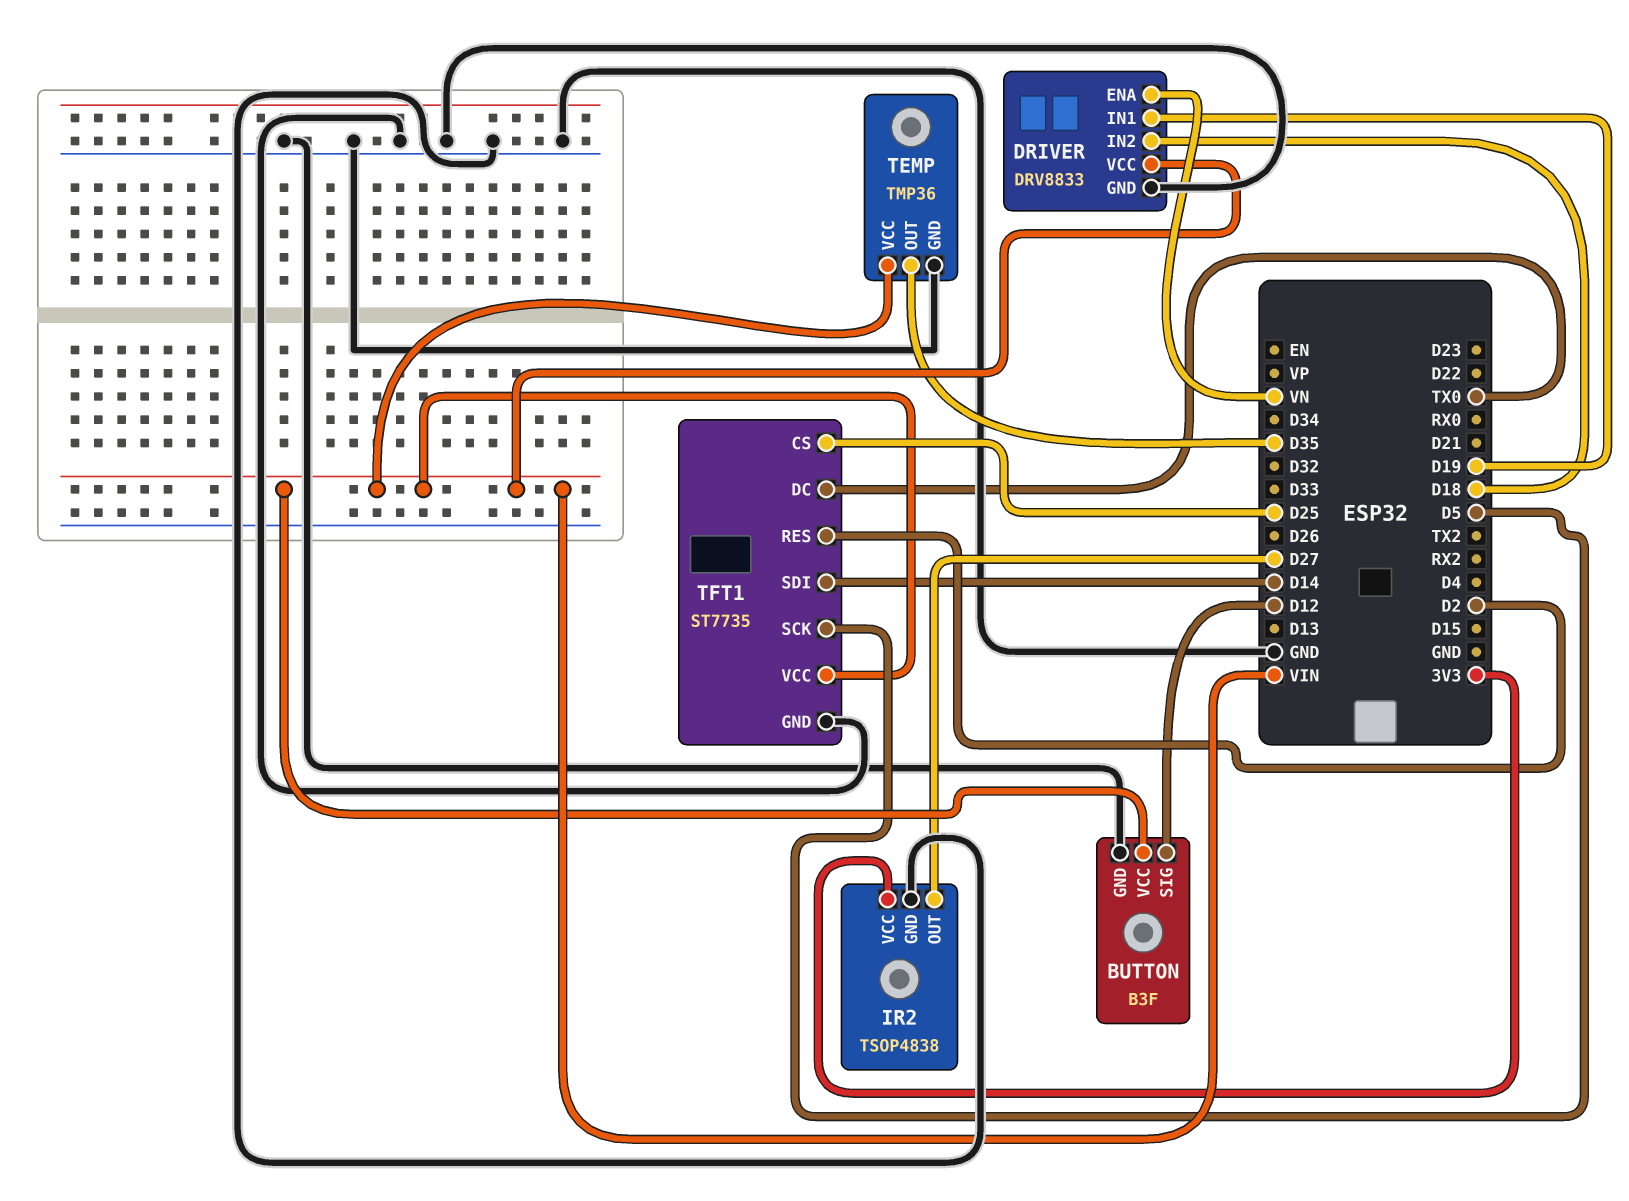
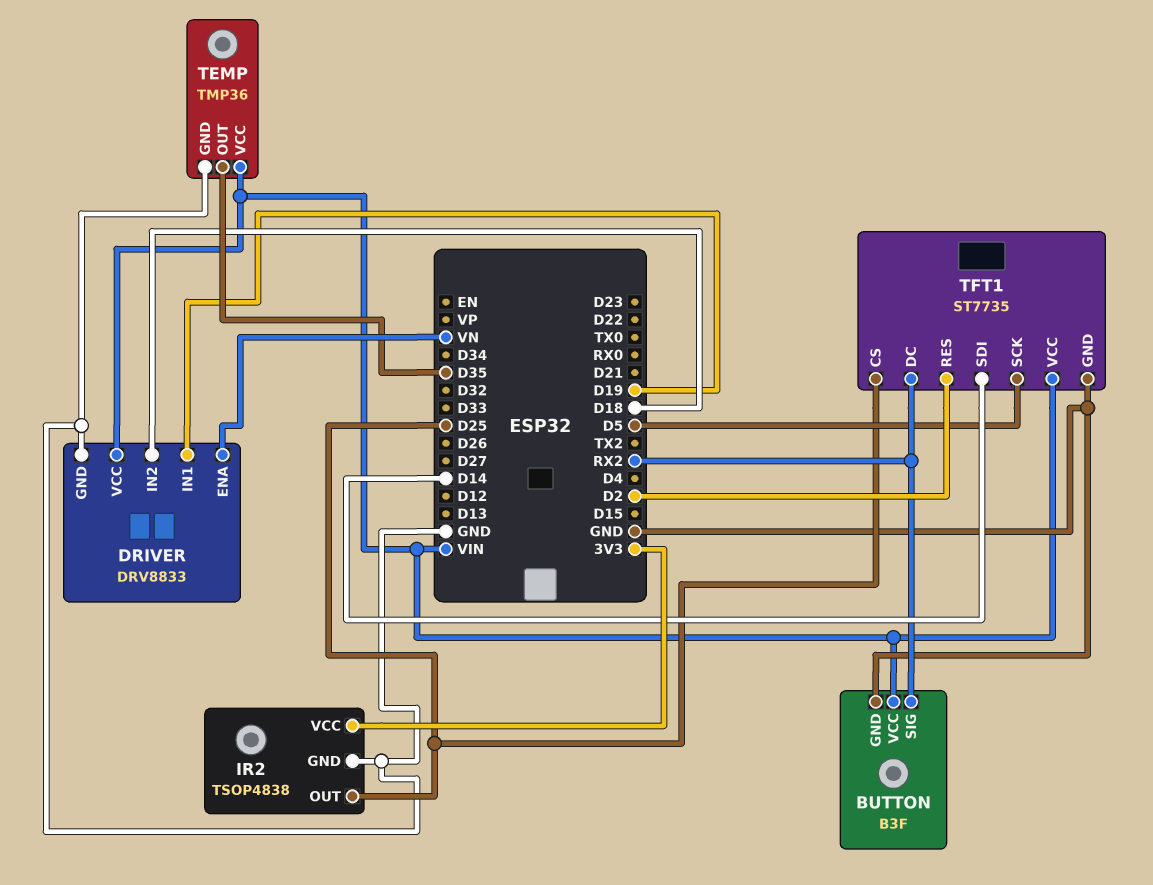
BUTTON pin SIG: D12 -> RX2
IR2 pin OUT: D27 -> D25
TFT1 pin DC: TX0 -> RX2

